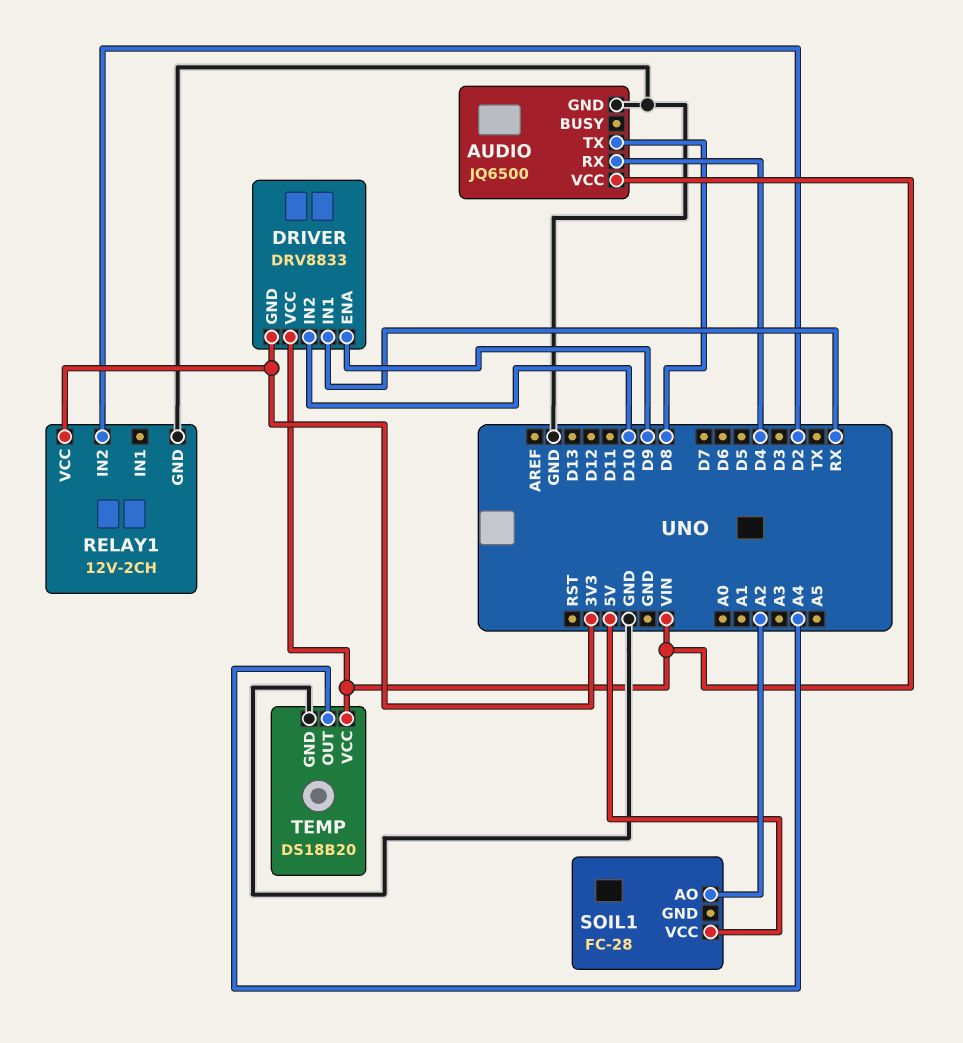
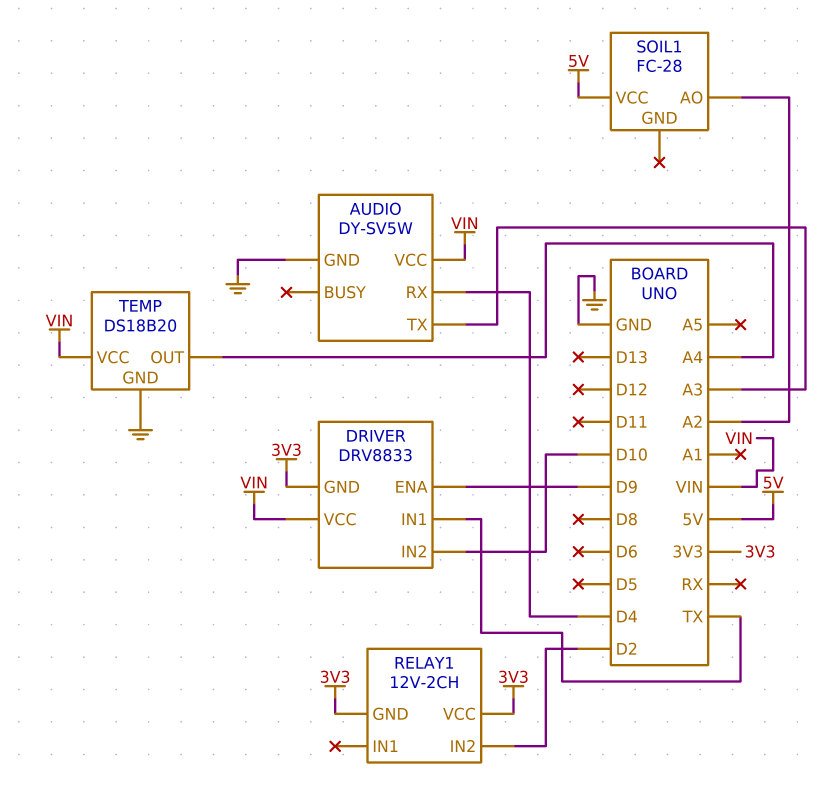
AUDIO: JQ6500 -> DY-SV5W
AUDIO pin TX: D8 -> A3
DRIVER pin IN1: RX -> TX
RELAY1 pin GND: GND -> 3V3

